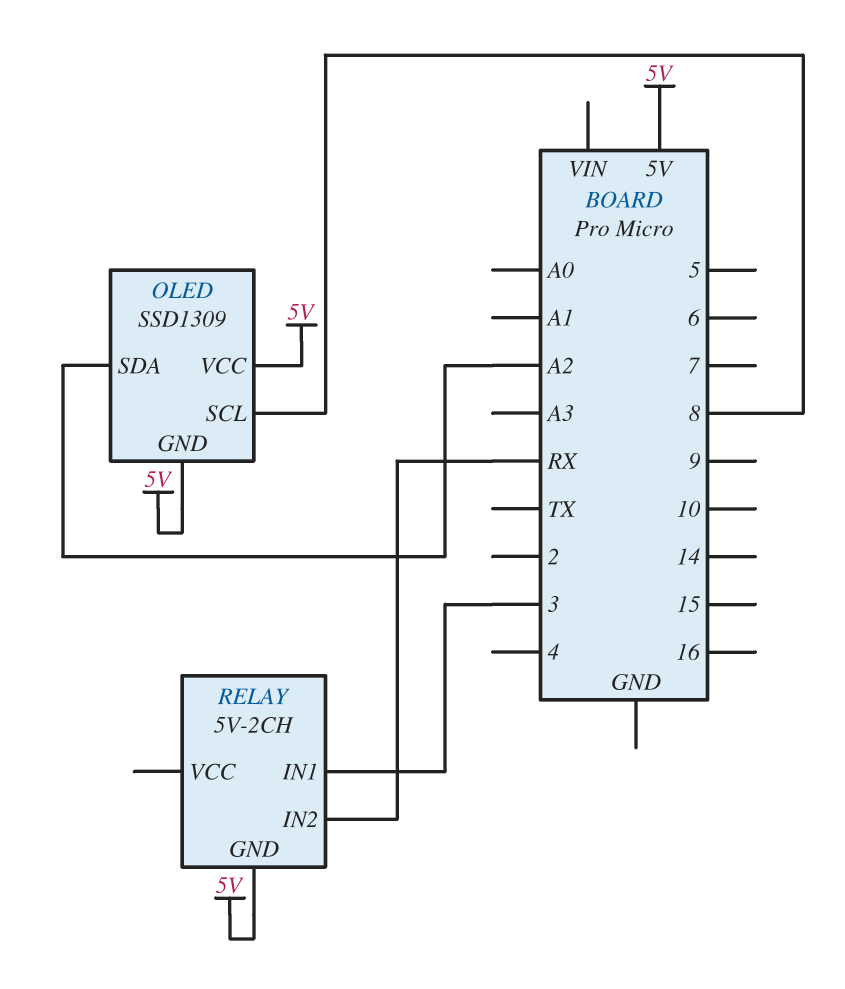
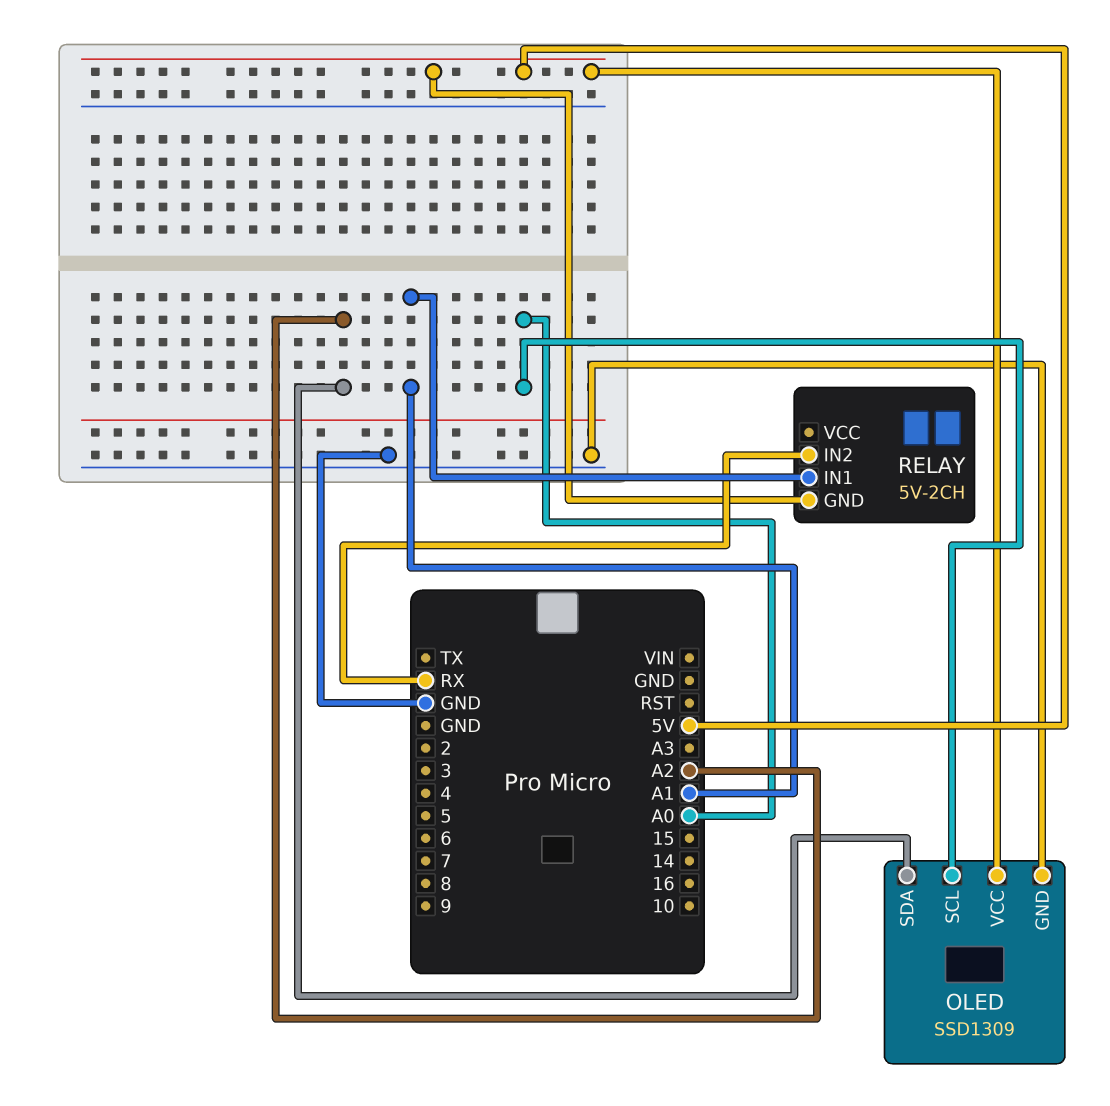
OLED pin GND: 5V -> GND
OLED pin SCL: 8 -> A0
RELAY pin IN1: 3 -> A1

